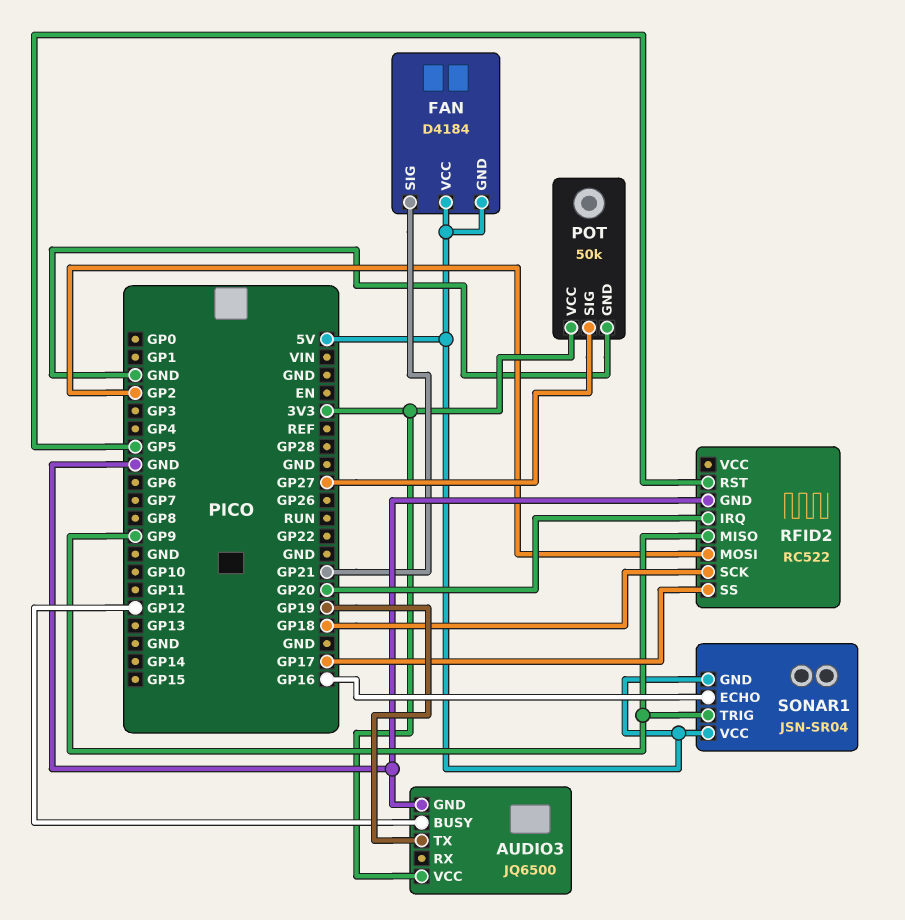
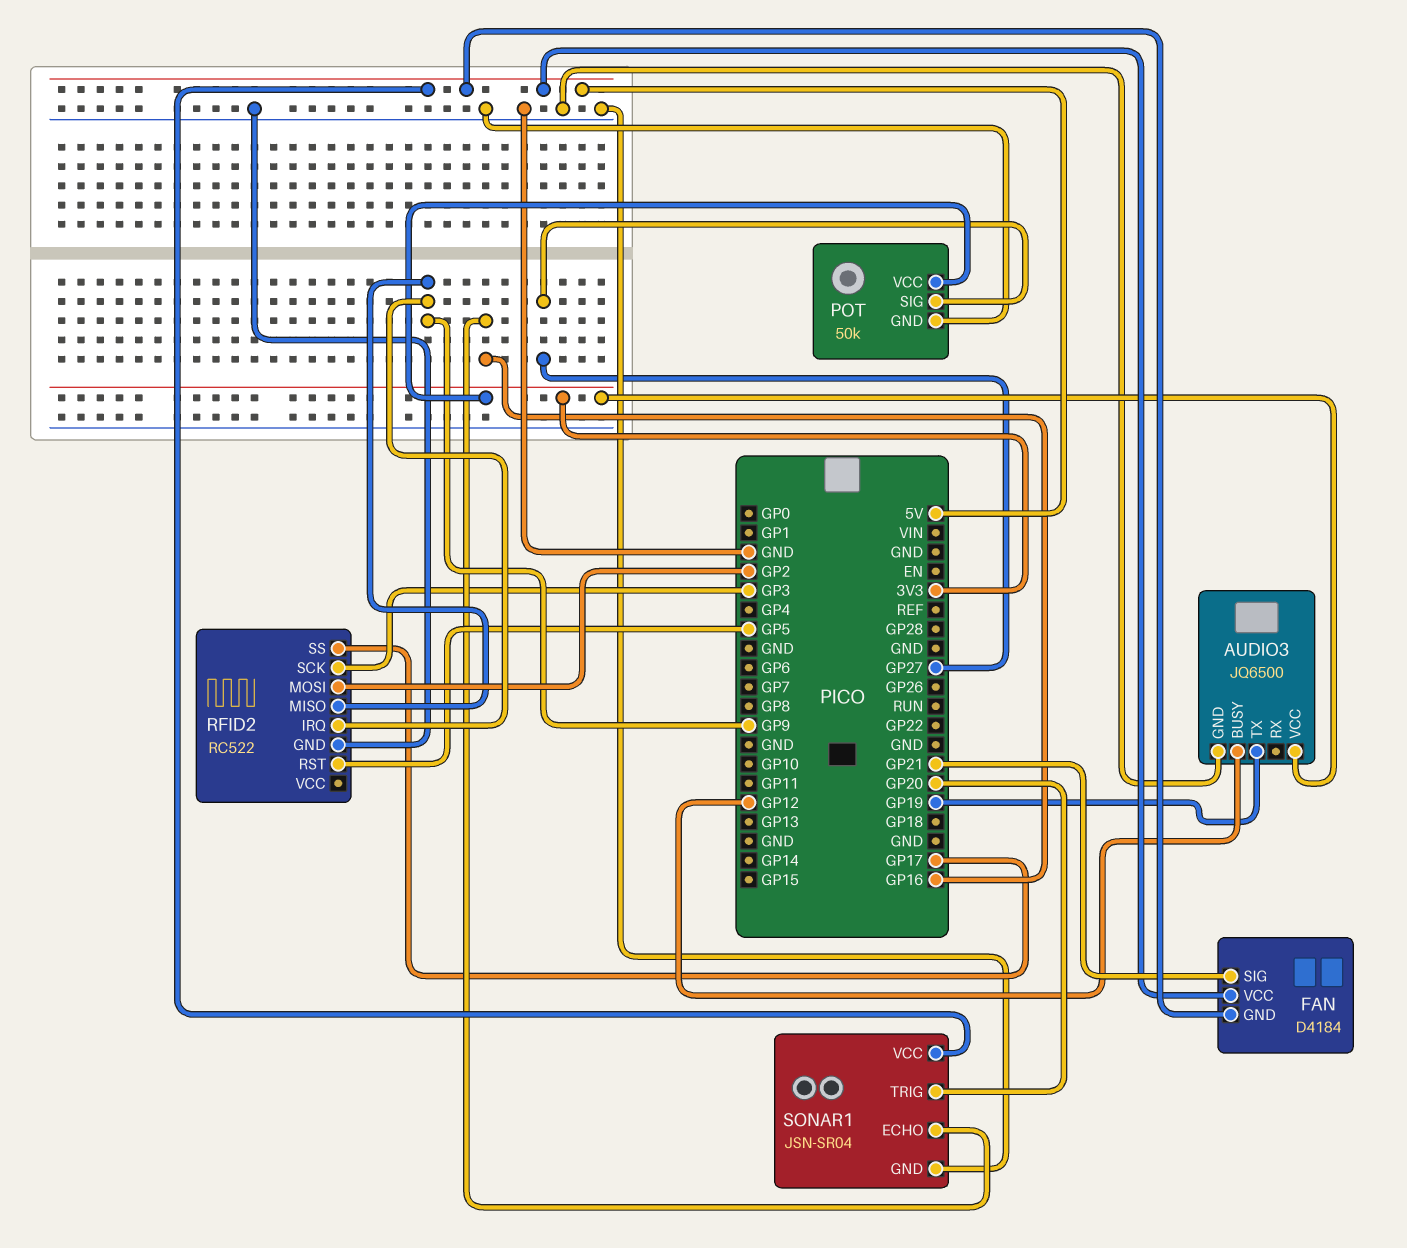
RFID2 pin IRQ: GP20 -> GP9
RFID2 pin SCK: GP18 -> GP3
SONAR1 pin GND: 5V -> GND
SONAR1 pin TRIG: GP9 -> GP20

